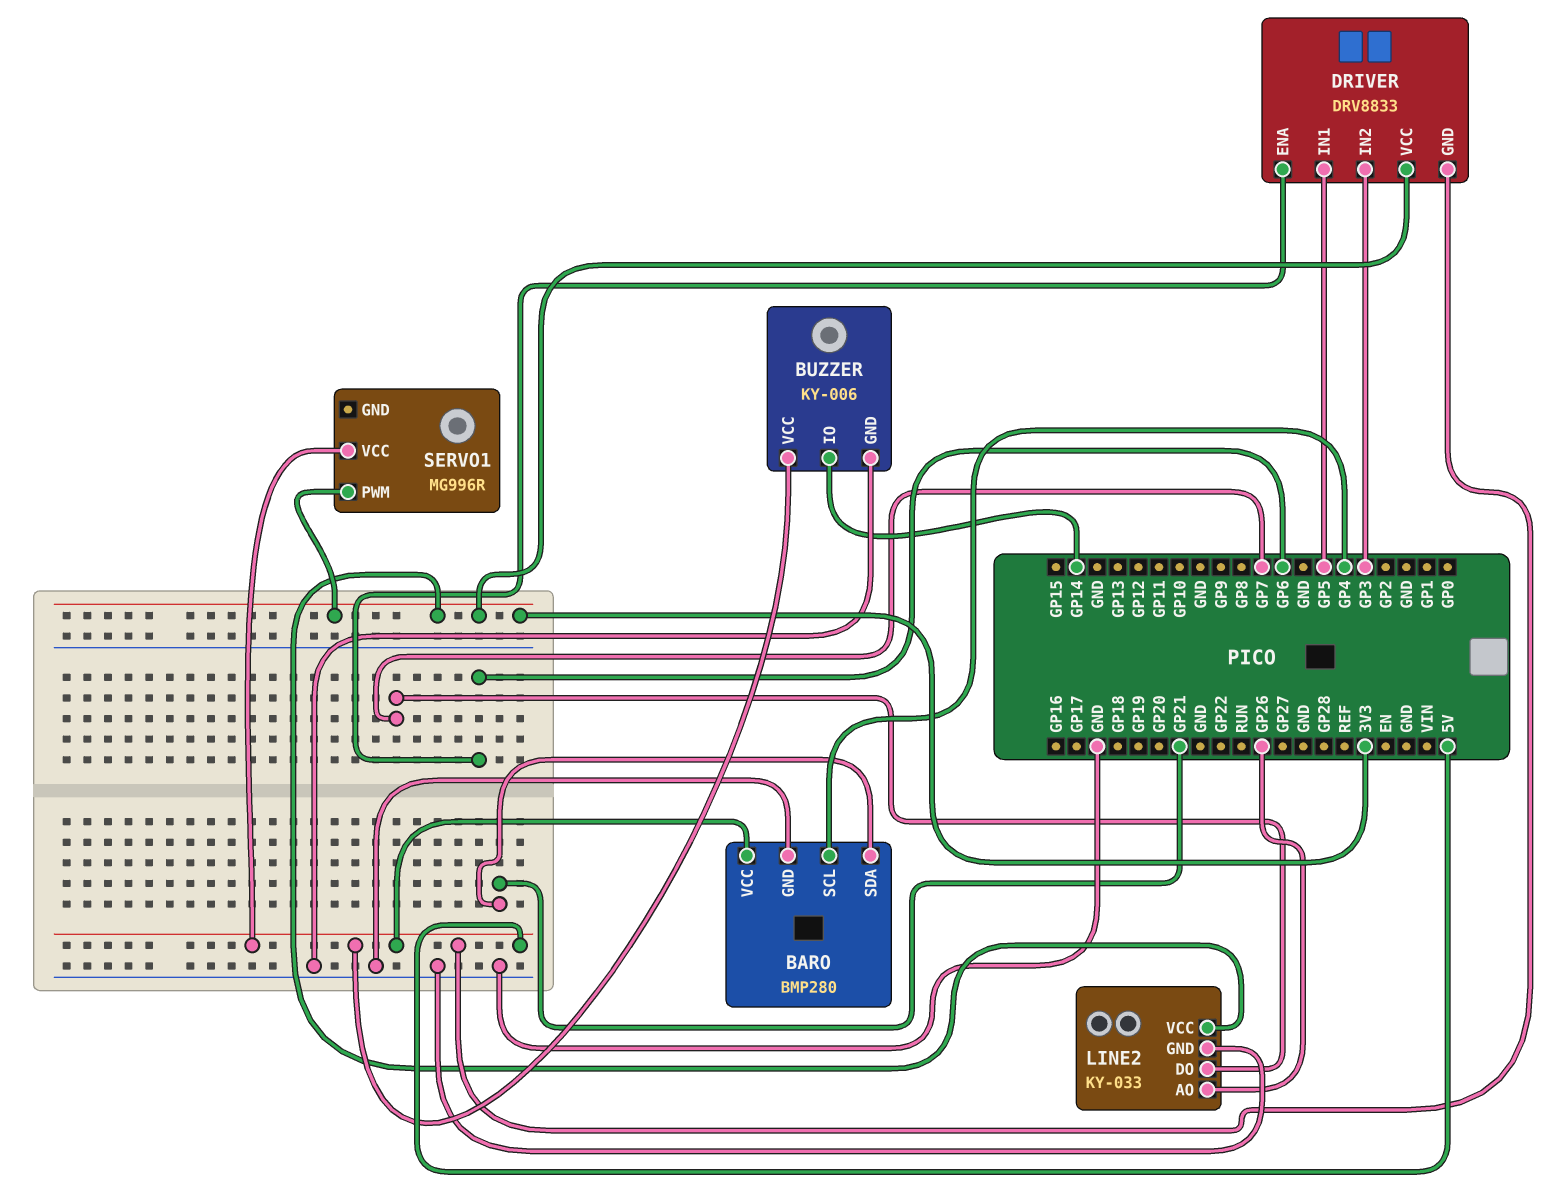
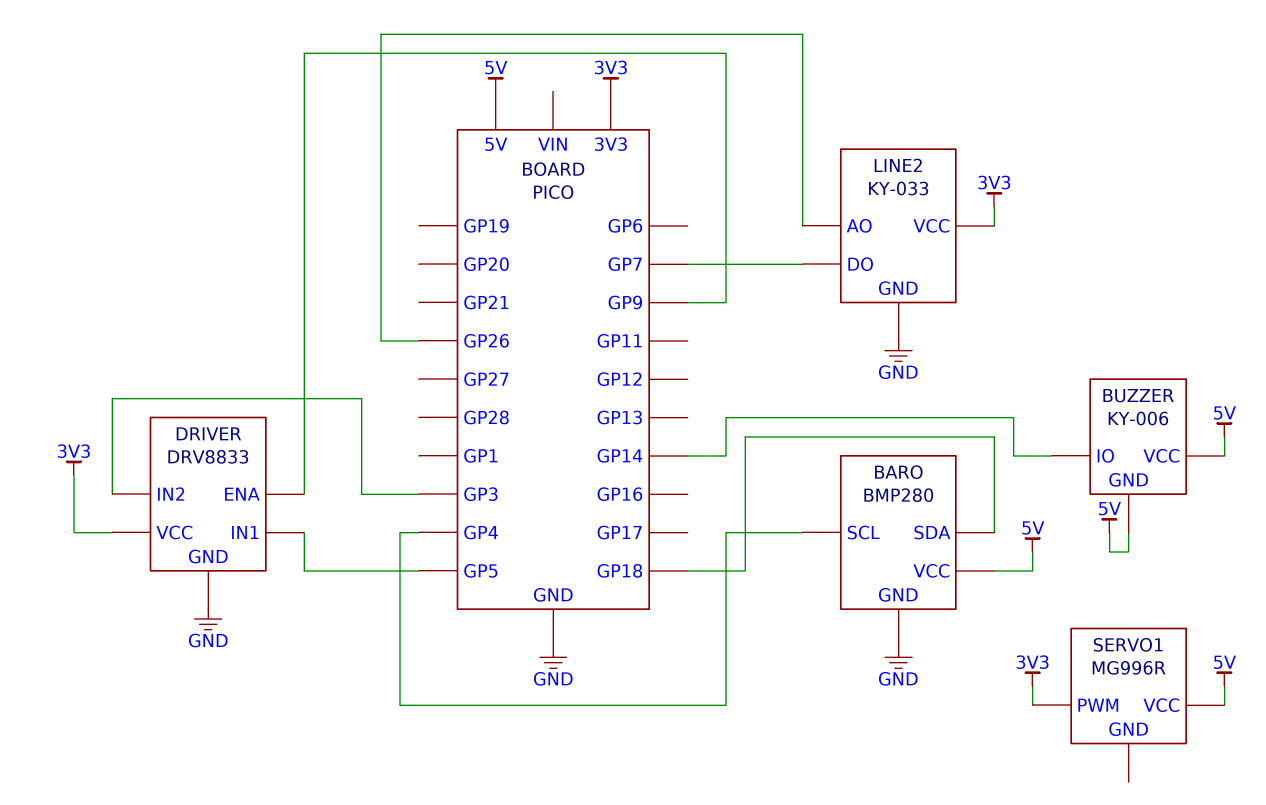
BARO pin SDA: GP21 -> GP18
BUZZER pin GND: GND -> 5V
DRIVER pin ENA: GP6 -> GP9
DRIVER pin GND: 5V -> GND

